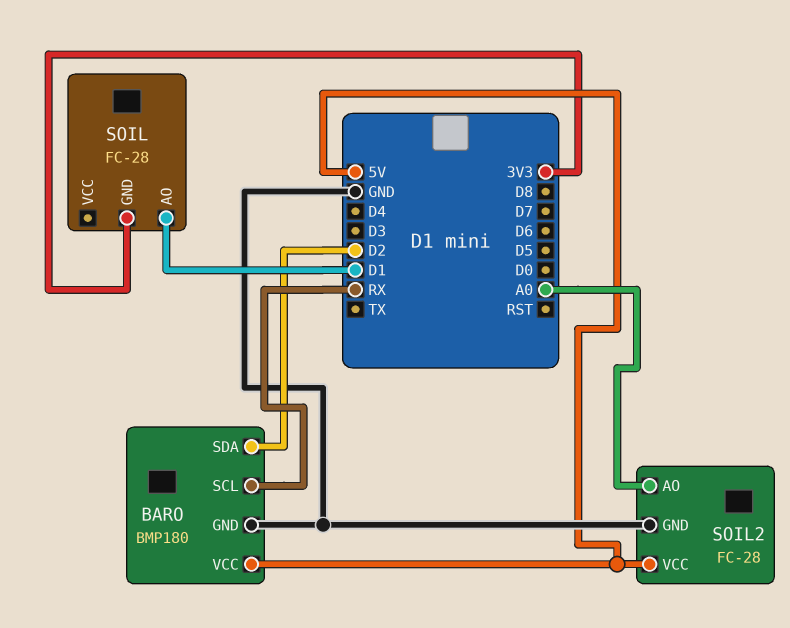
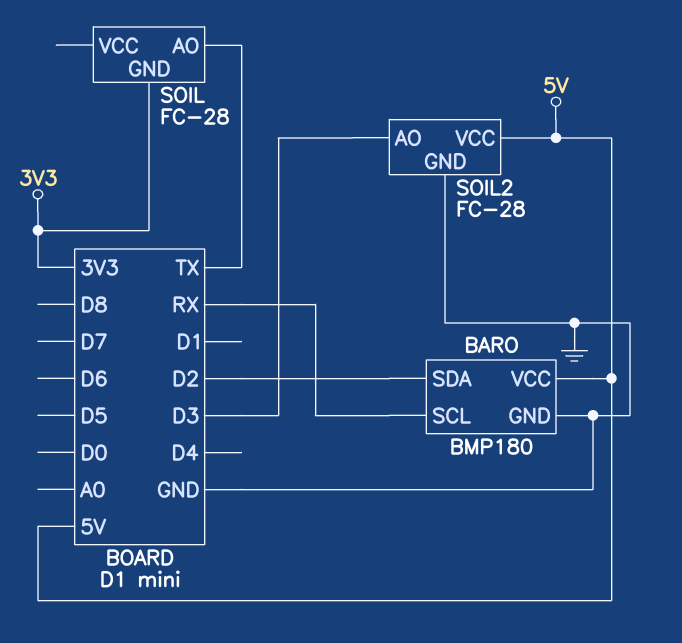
SOIL pin AO: D1 -> TX
SOIL2 pin AO: A0 -> D3

